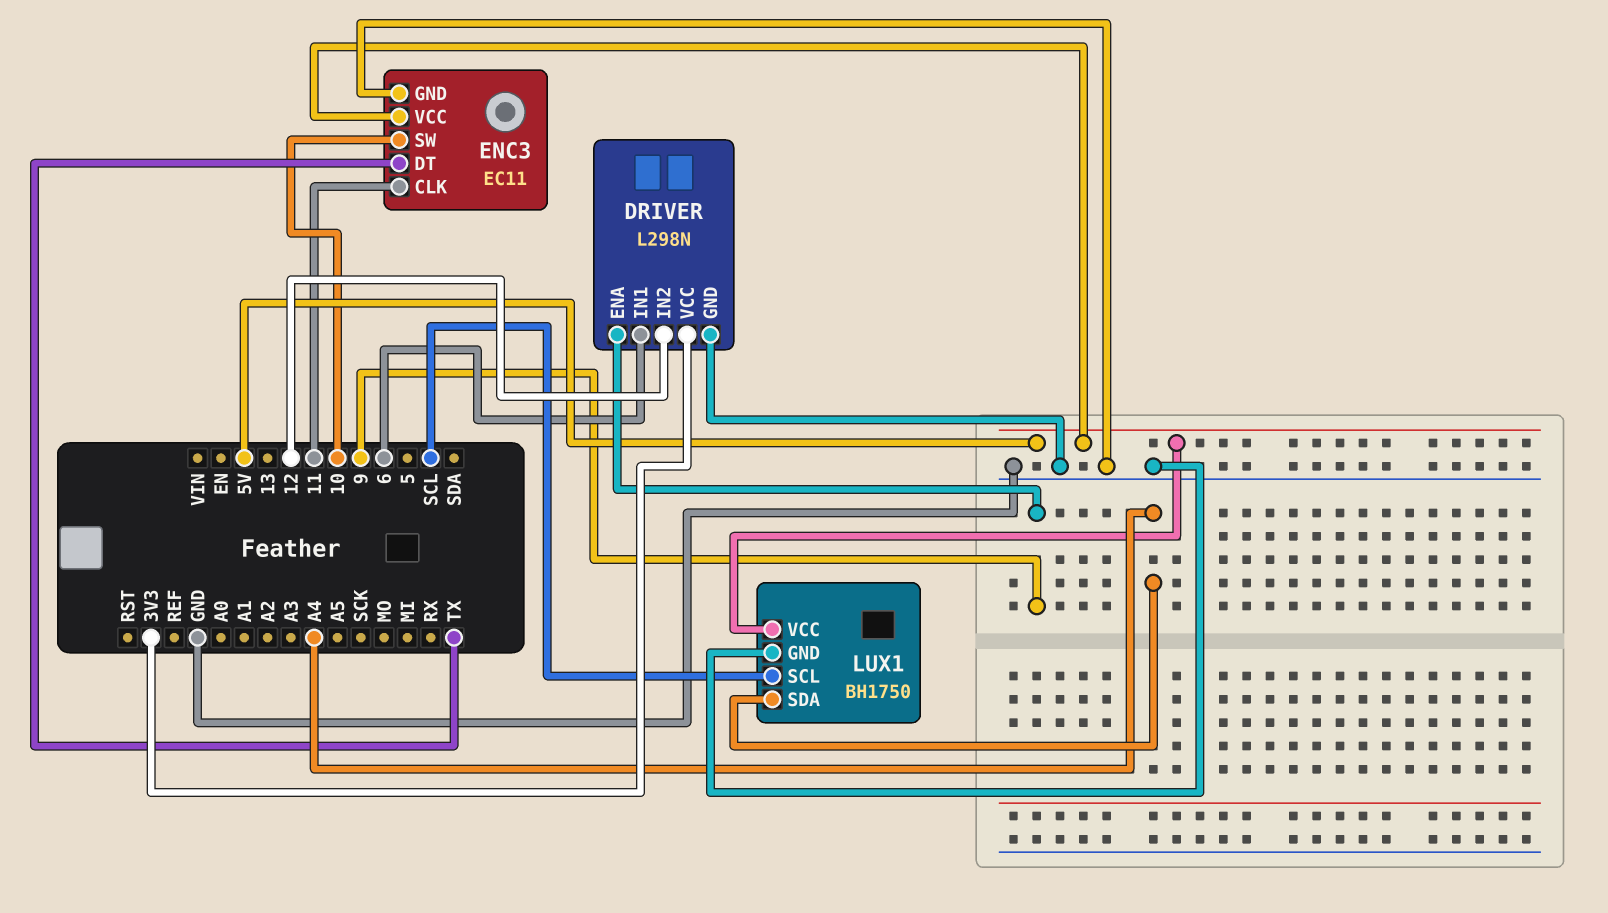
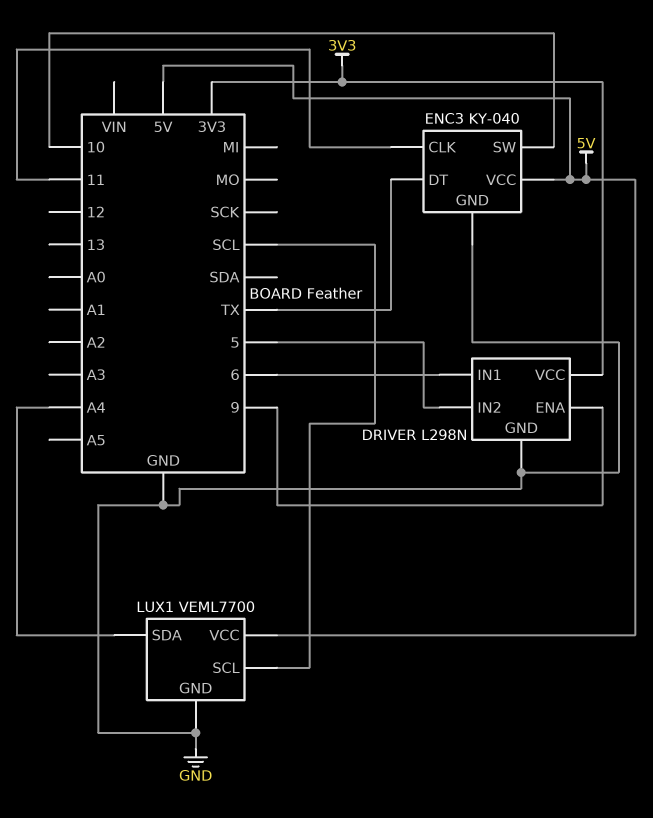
DRIVER pin IN2: 12 -> 5
ENC3: EC11 -> KY-040
LUX1: BH1750 -> VEML7700

